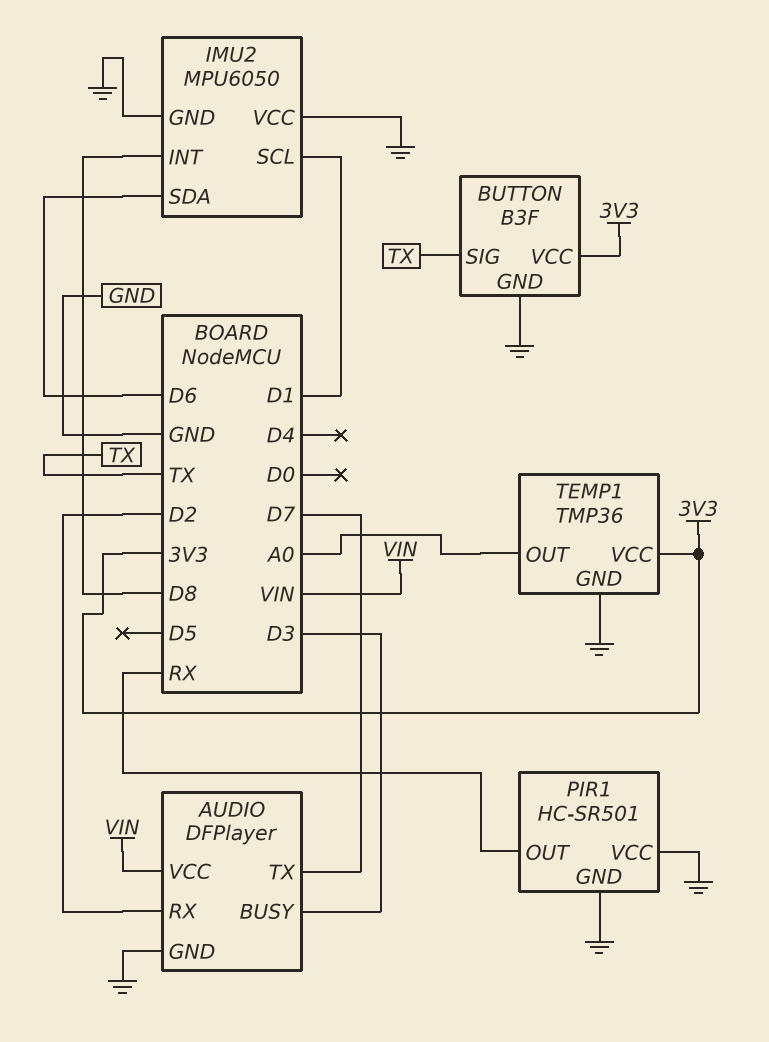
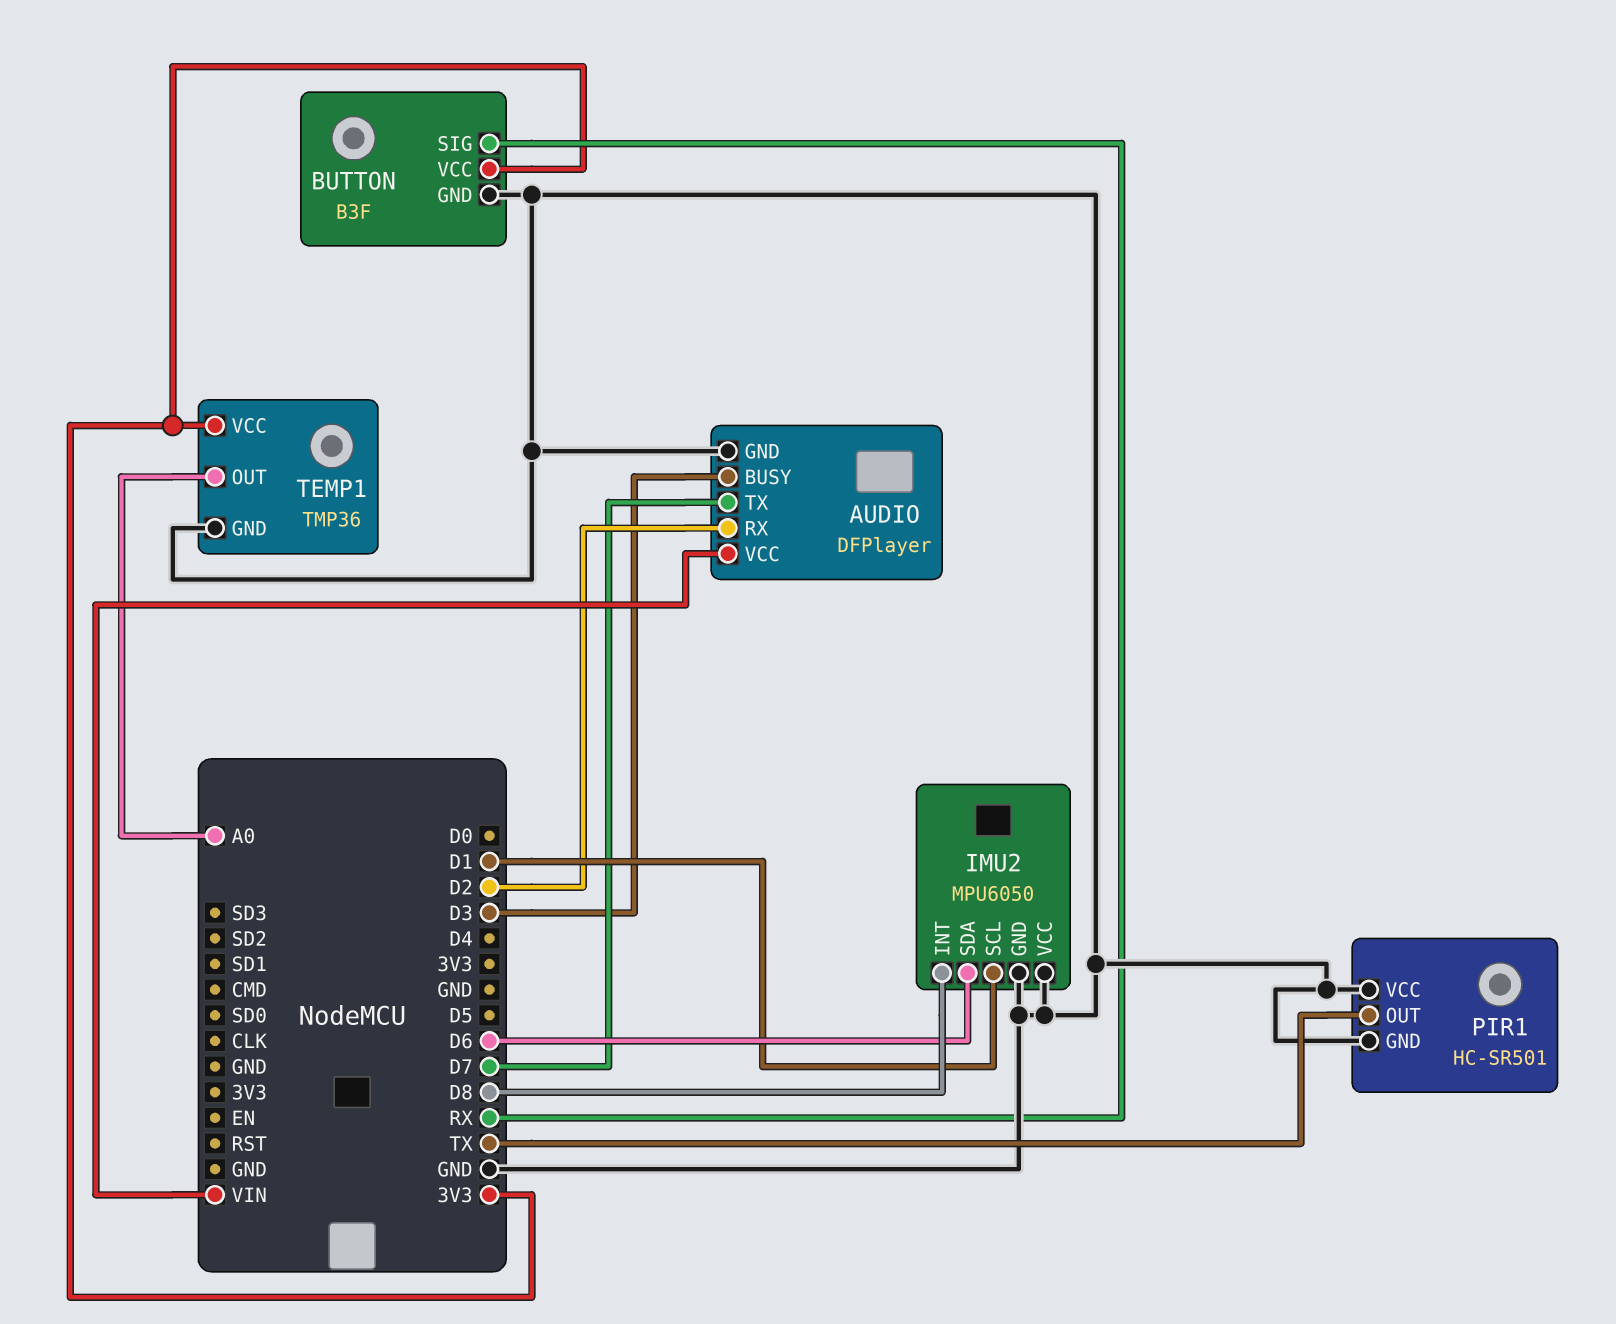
BUTTON pin SIG: TX -> RX
PIR1 pin OUT: RX -> TX

